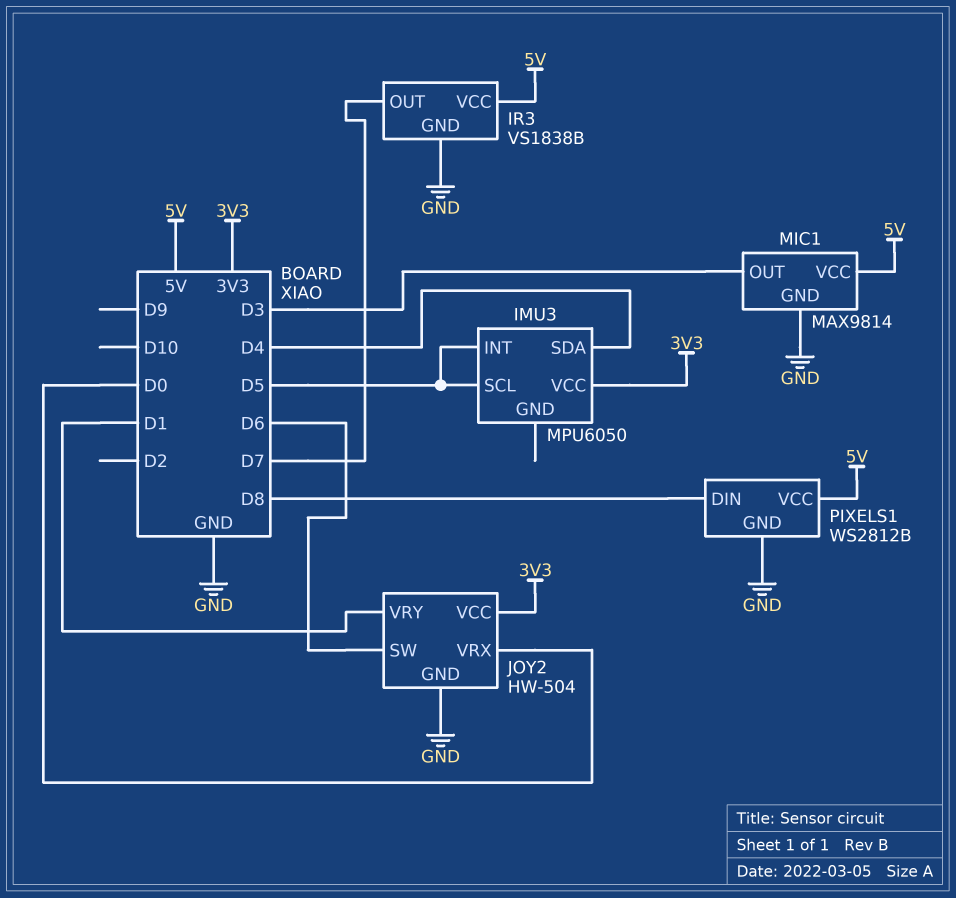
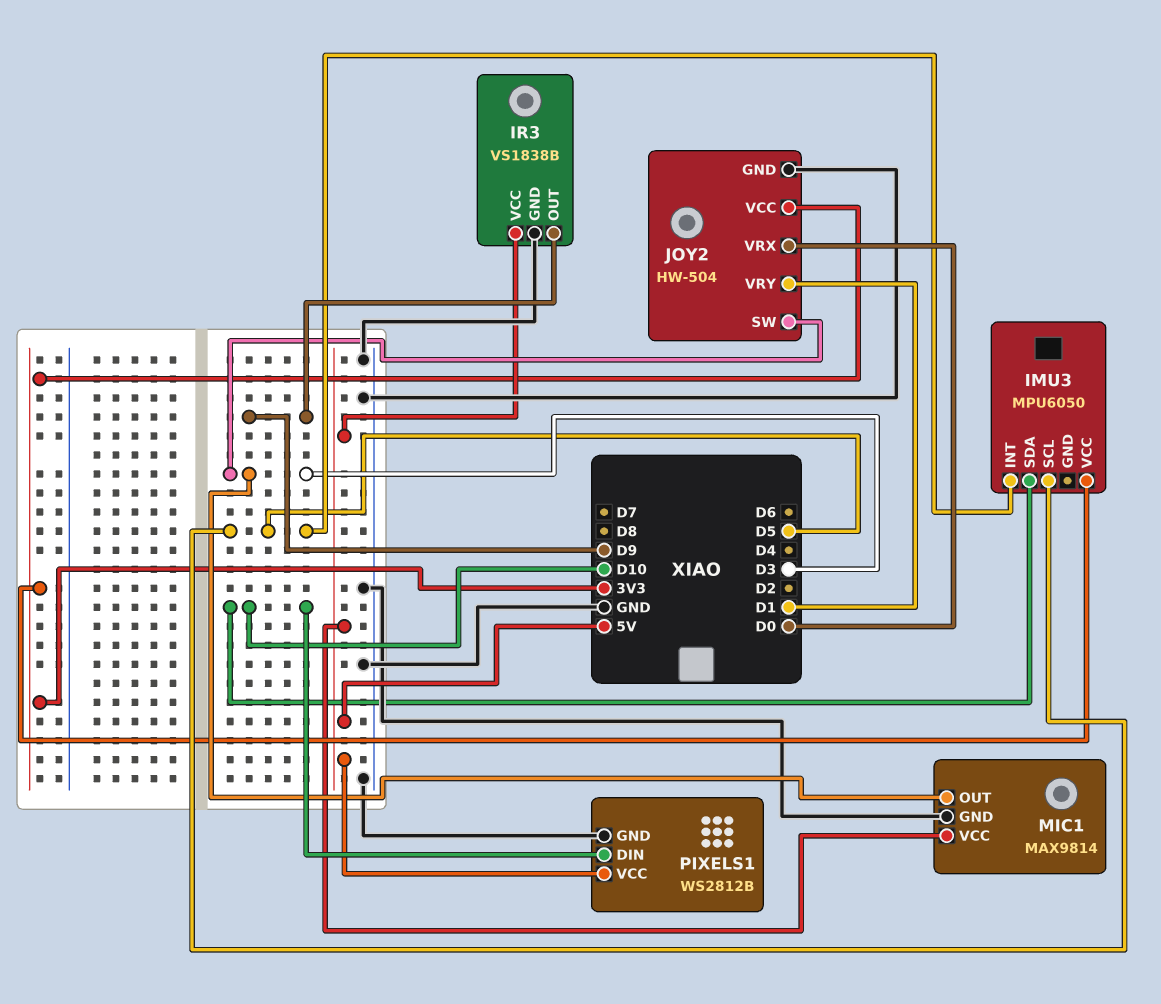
IMU3 pin SDA: D4 -> D10
IR3 pin OUT: D7 -> D9
JOY2 pin SW: D6 -> D3
PIXELS1 pin DIN: D8 -> D10

